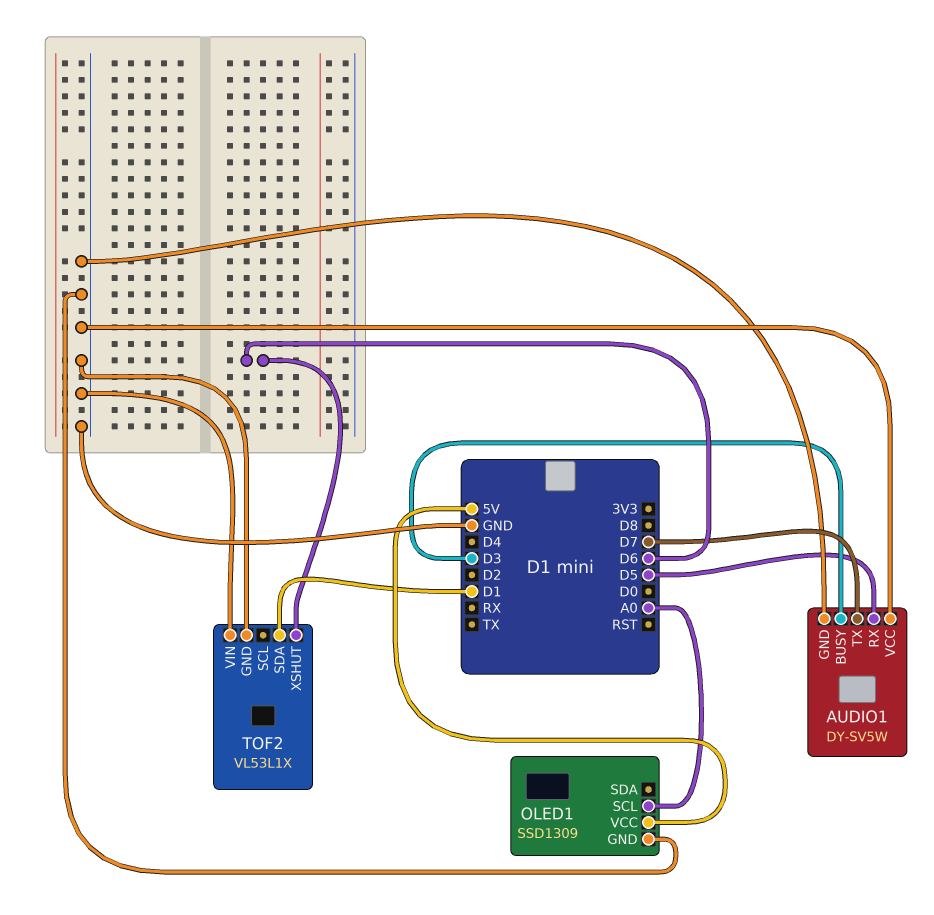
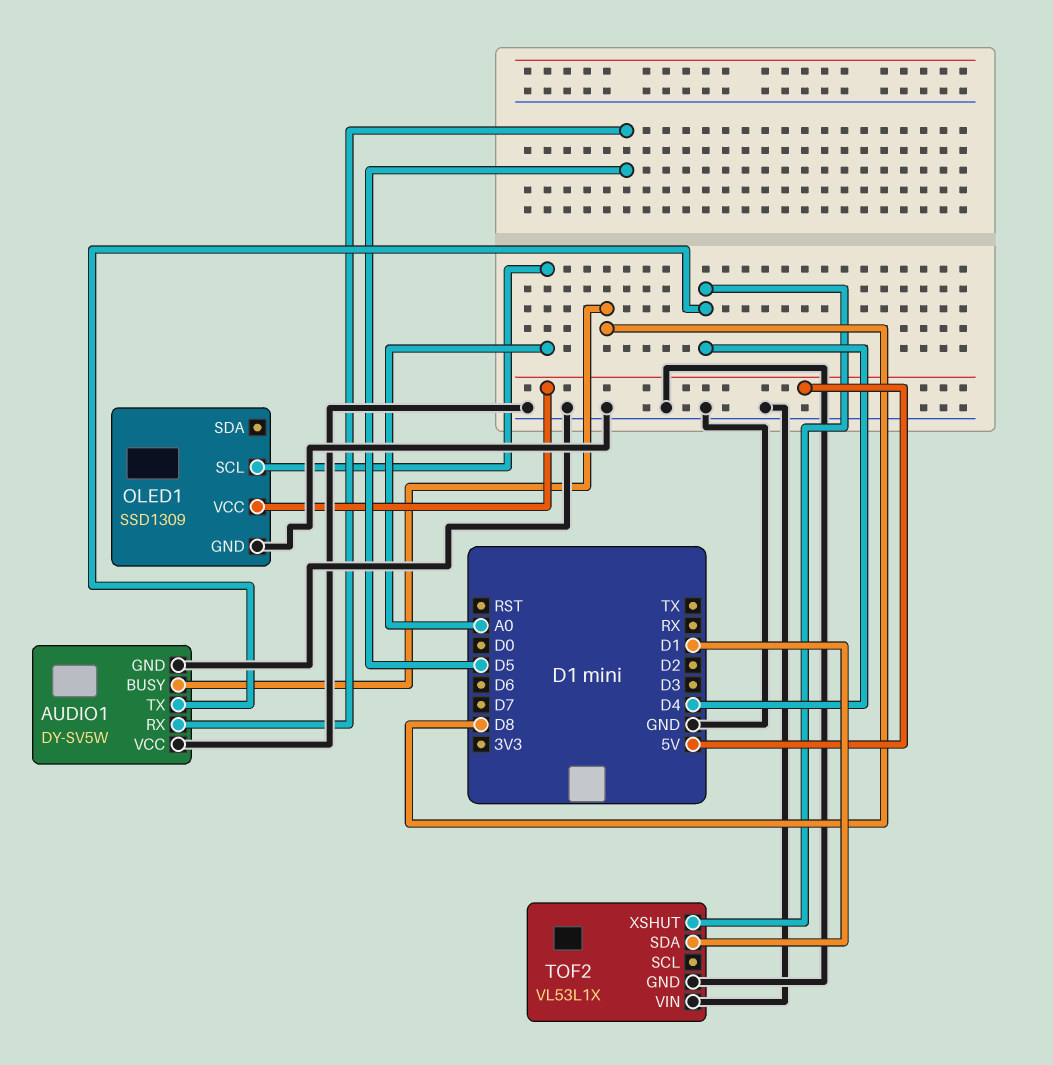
AUDIO1 pin BUSY: D3 -> D8
AUDIO1 pin TX: D7 -> D4
TOF2 pin XSHUT: D6 -> D4

